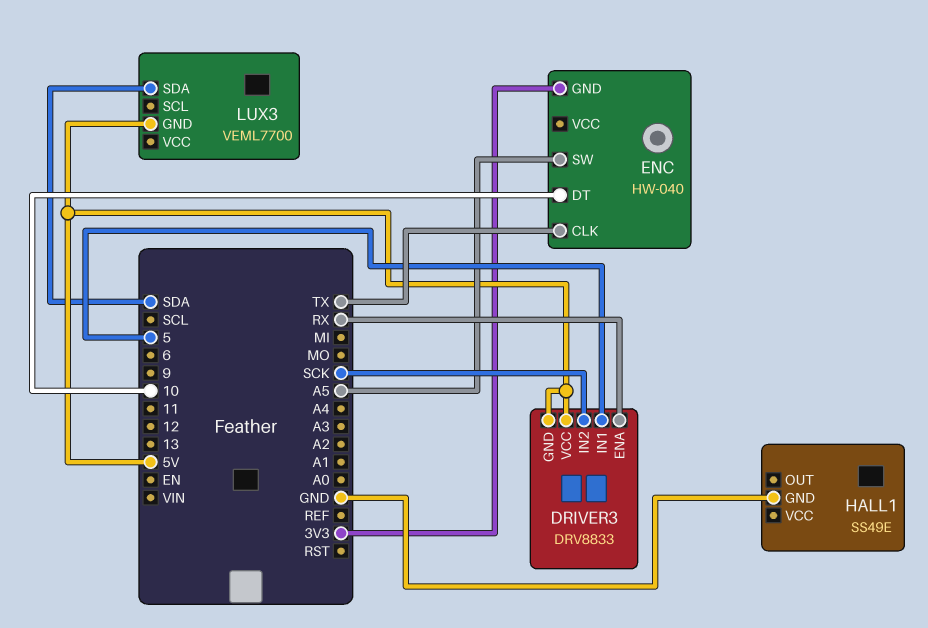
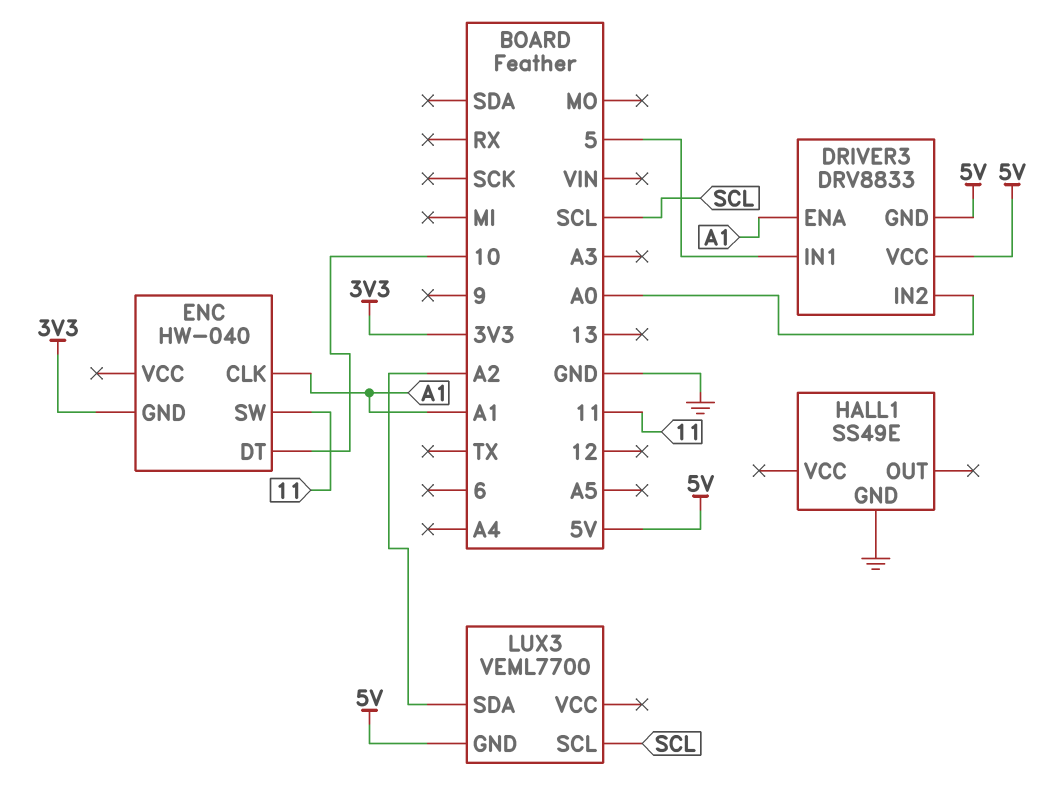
DRIVER3 pin ENA: RX -> A1
DRIVER3 pin IN2: SCK -> A0
ENC pin CLK: TX -> A1
ENC pin SW: A5 -> 11
LUX3 pin SCL: none -> SCL
LUX3 pin SDA: SDA -> A2

